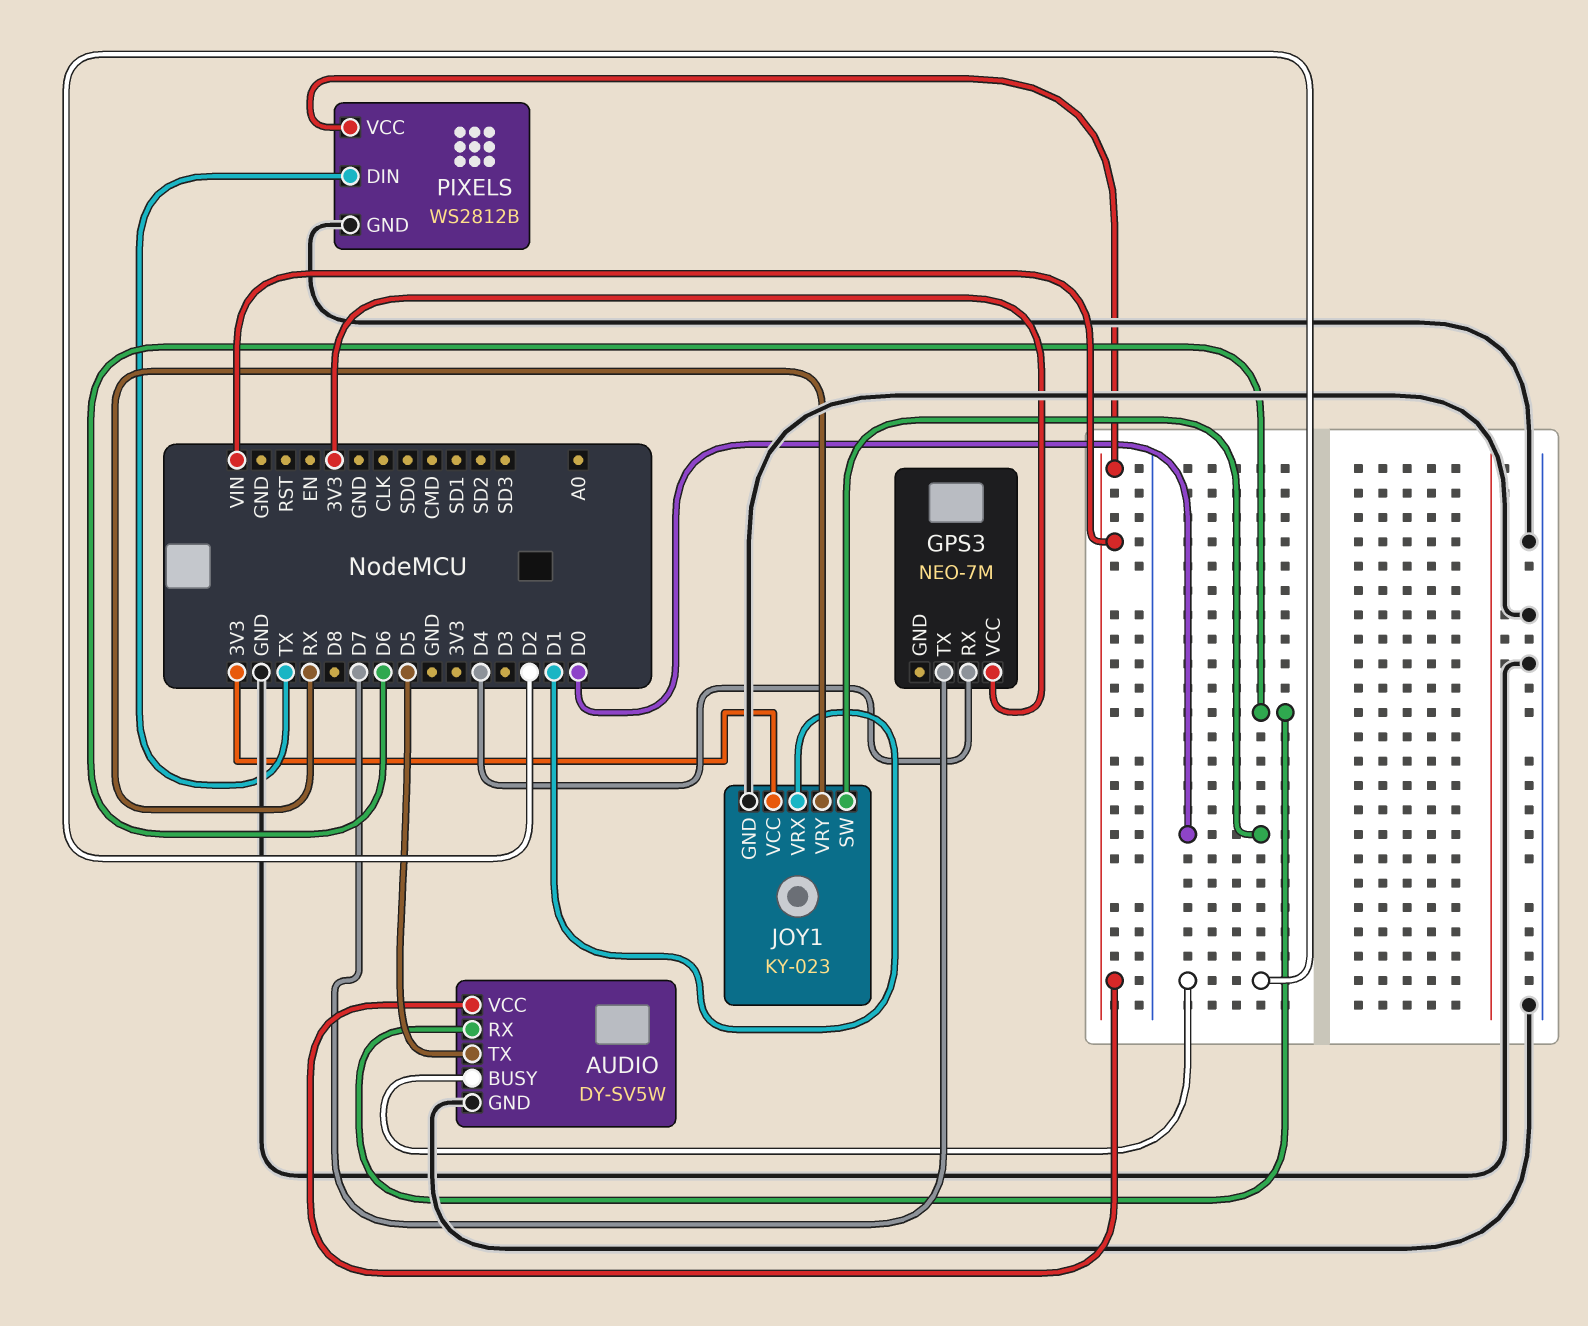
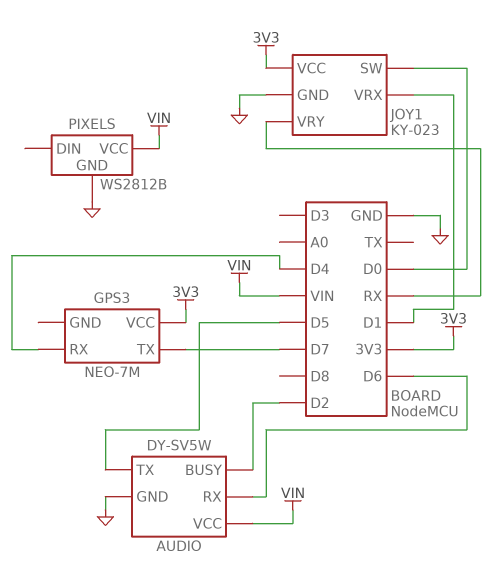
PIXELS pin DIN: TX -> none

